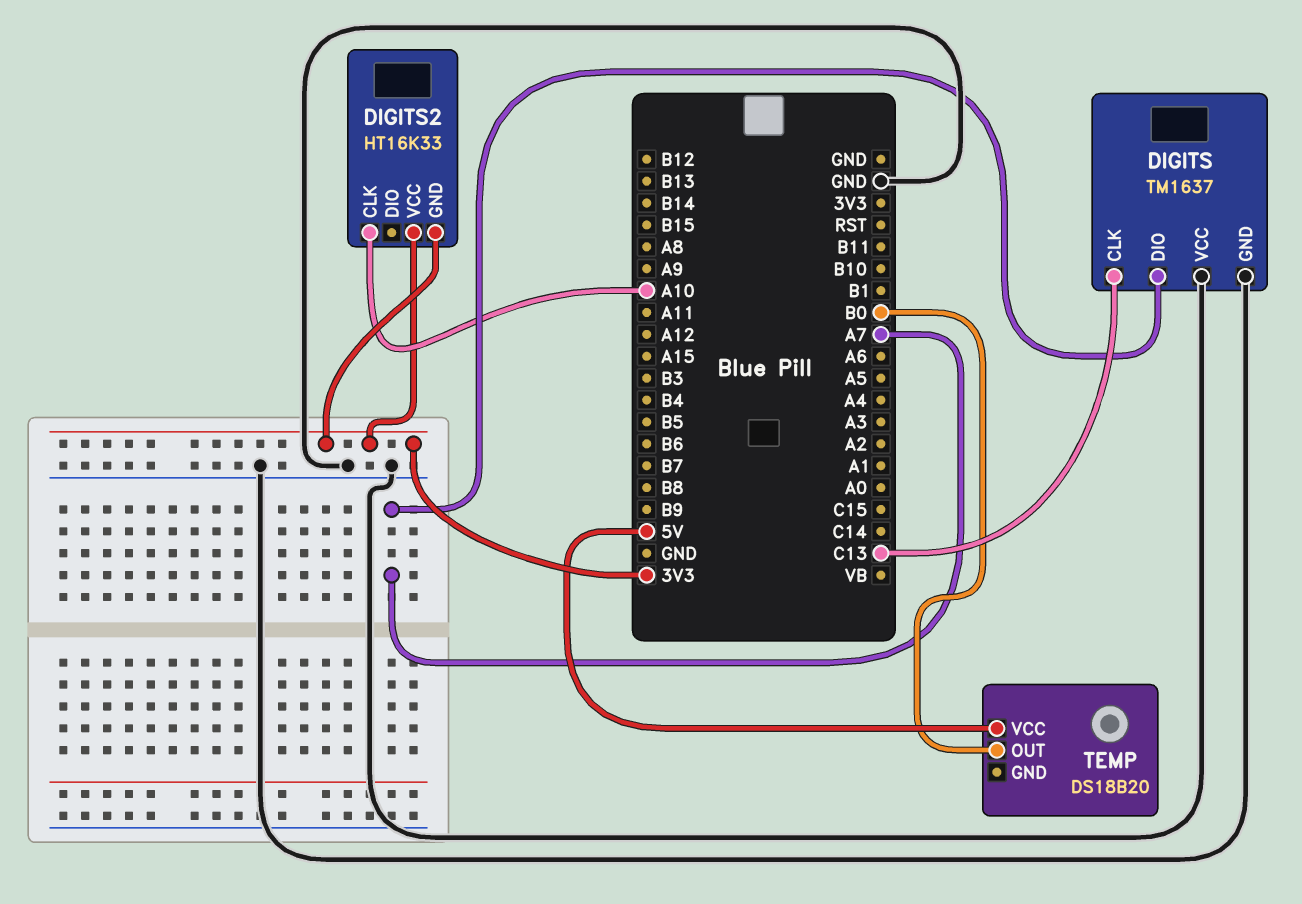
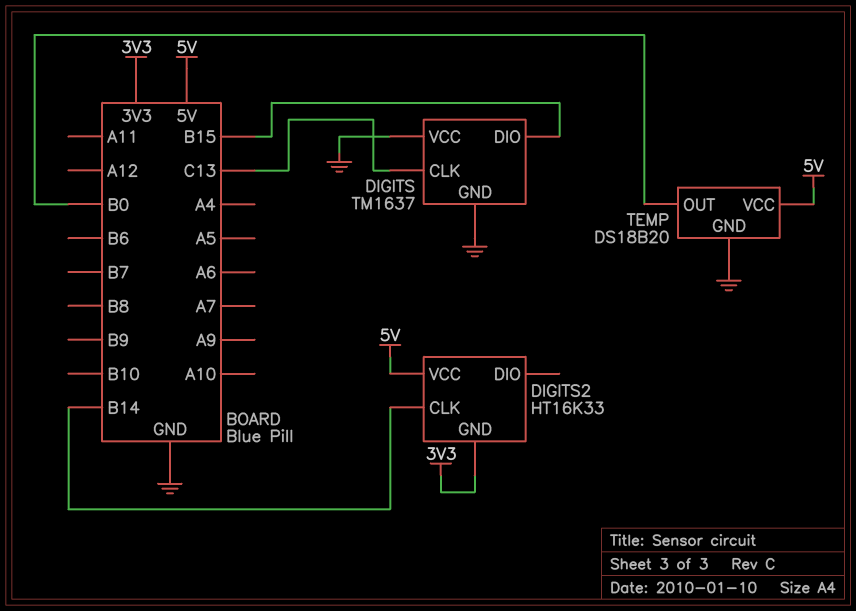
DIGITS pin DIO: A7 -> B15
DIGITS2 pin CLK: A10 -> B14
DIGITS2 pin VCC: 3V3 -> 5V
TEMP pin GND: none -> GND

